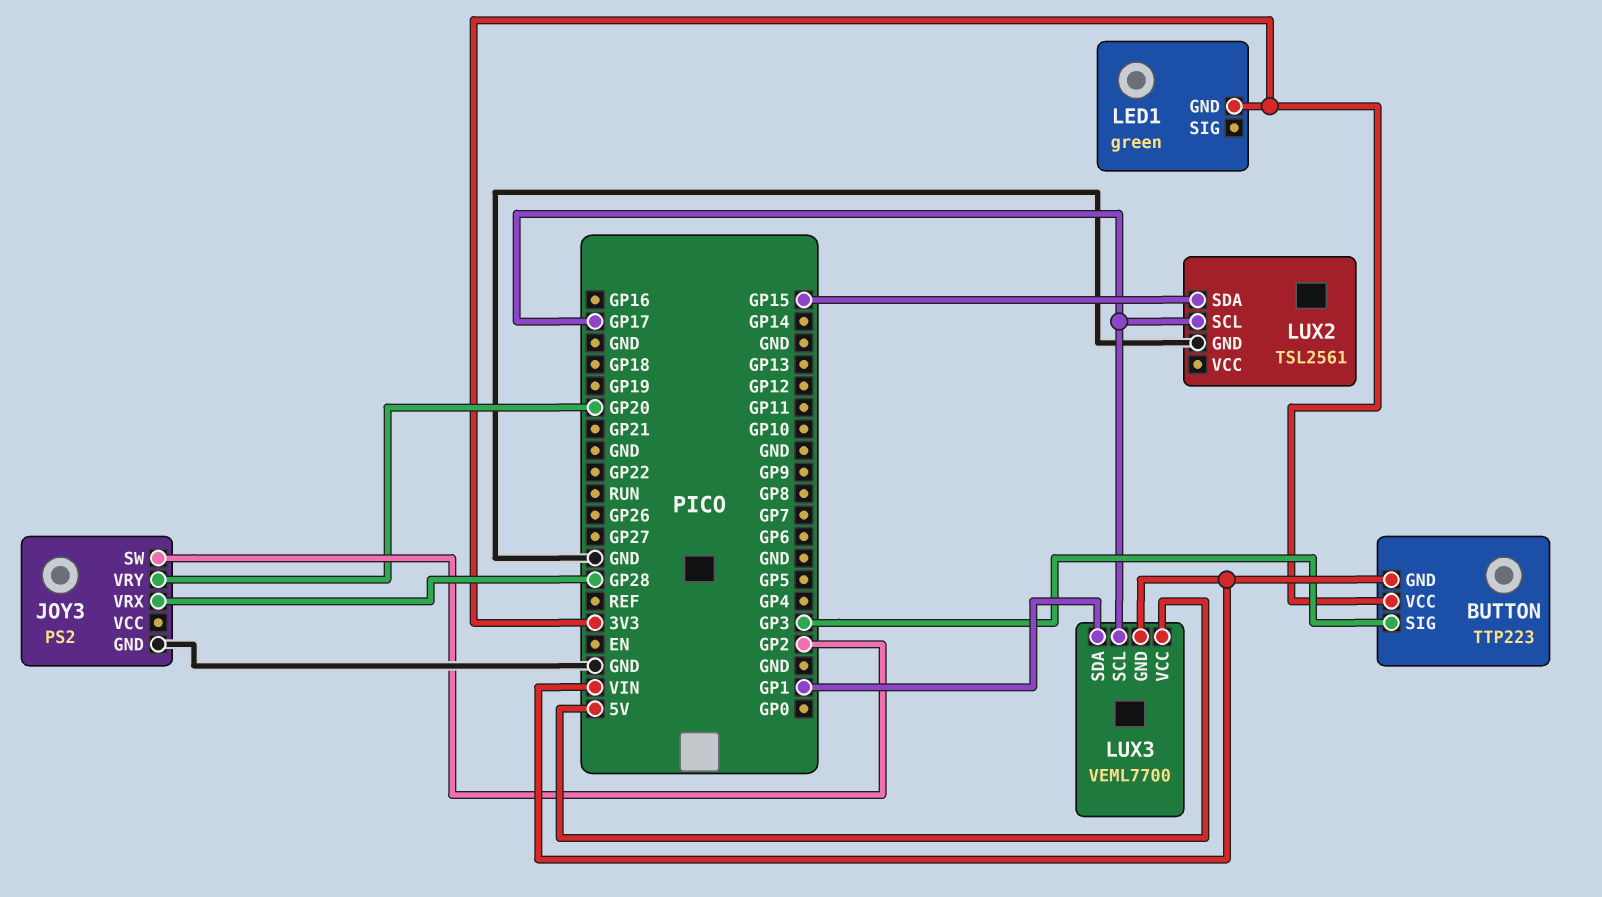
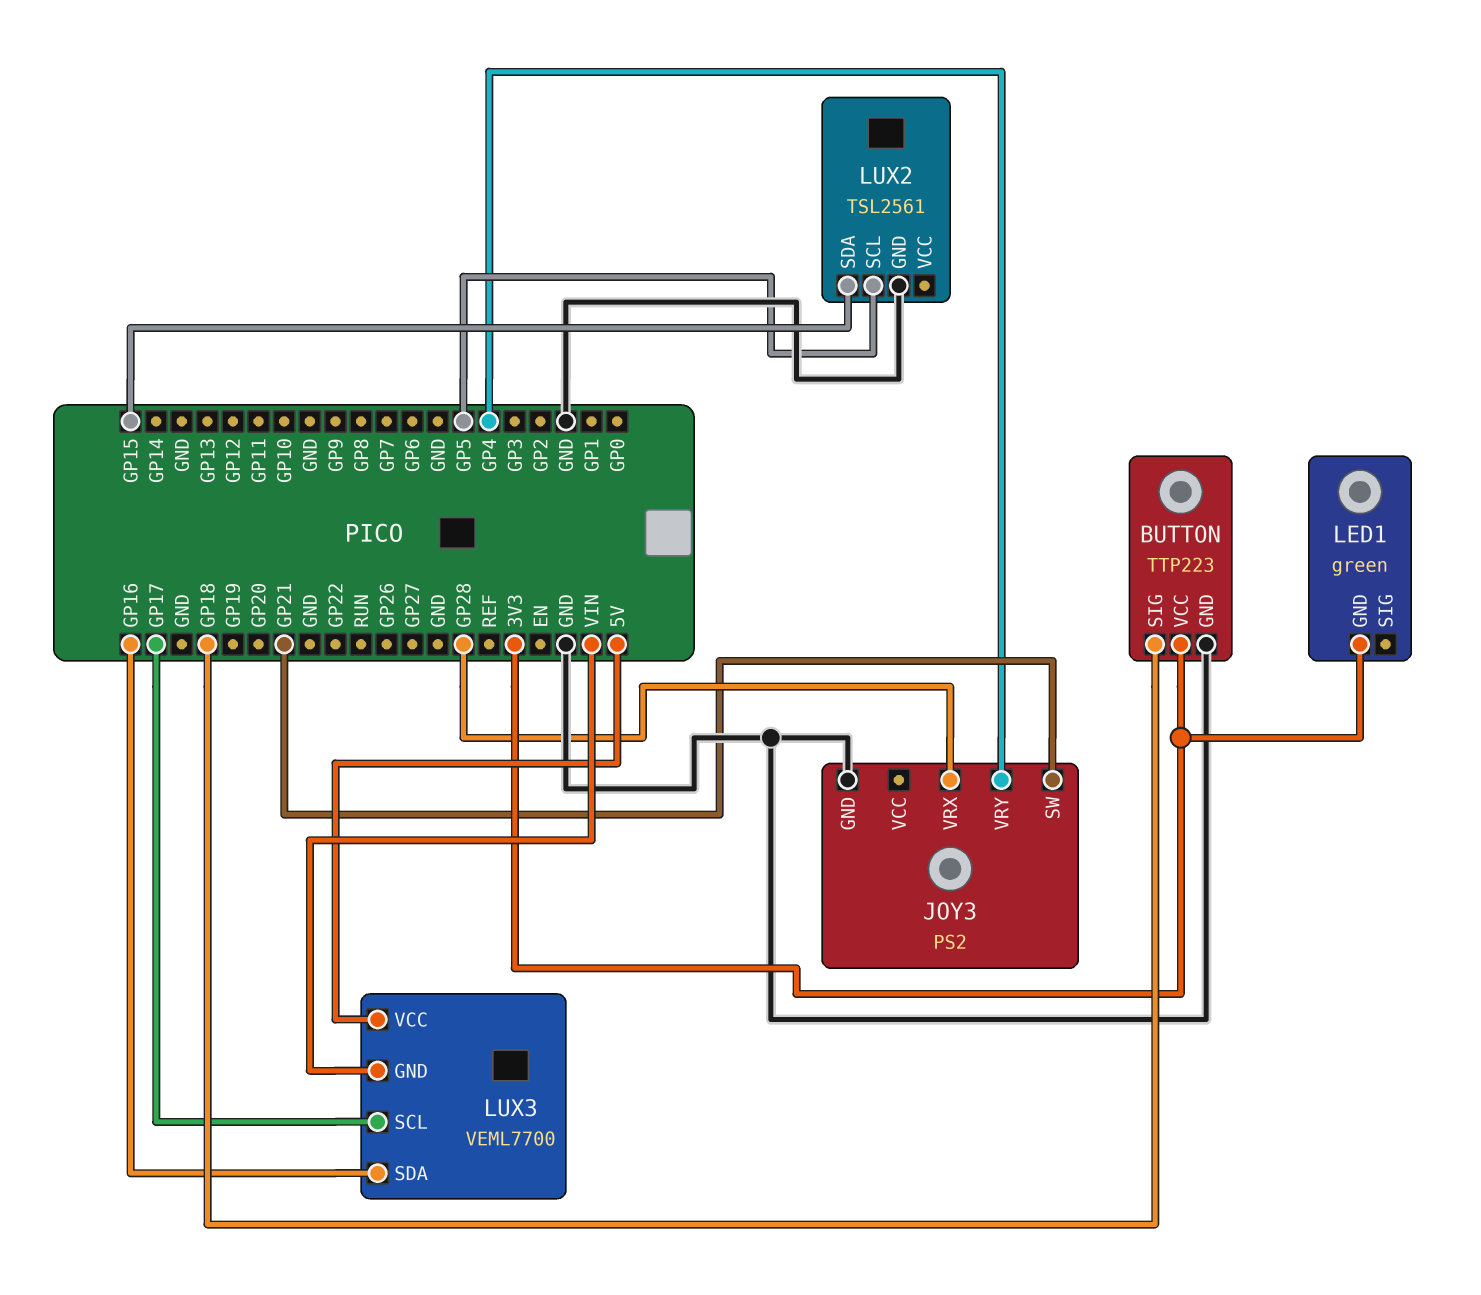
BUTTON pin GND: VIN -> GND
BUTTON pin SIG: GP3 -> GP18
JOY3 pin SW: GP2 -> GP21
JOY3 pin VRY: GP20 -> GP4
LUX2 pin SCL: GP17 -> GP5
LUX3 pin SDA: GP1 -> GP16

